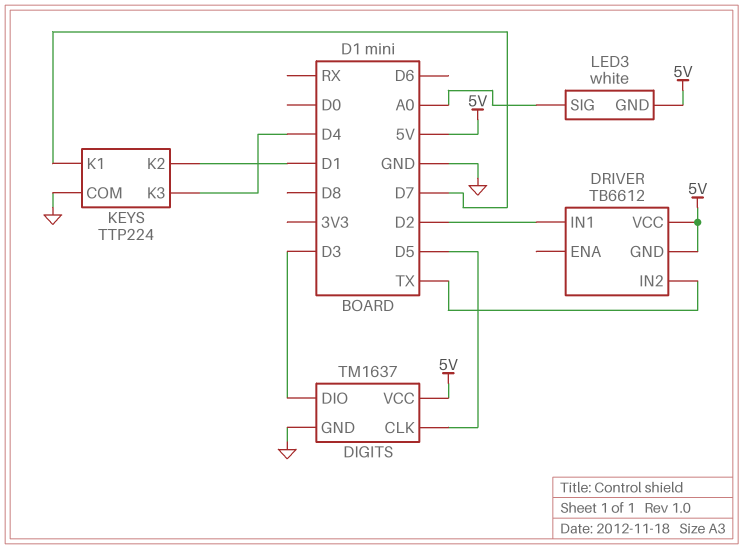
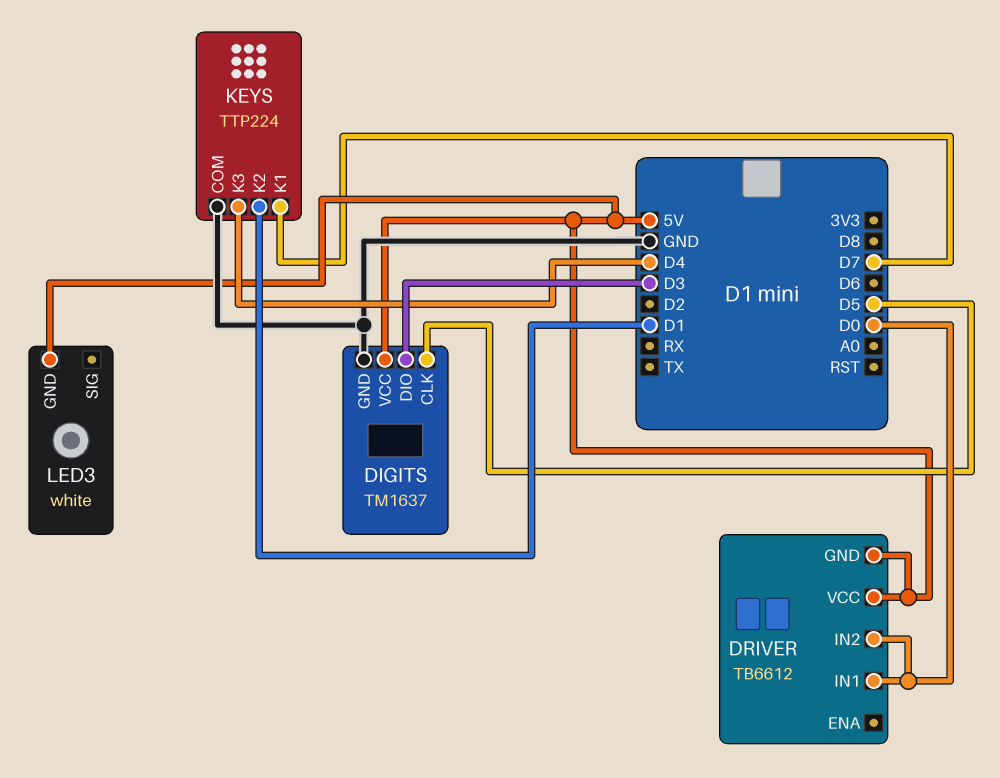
DRIVER pin IN1: D2 -> D0
DRIVER pin IN2: TX -> D0
LED3 pin SIG: A0 -> none

